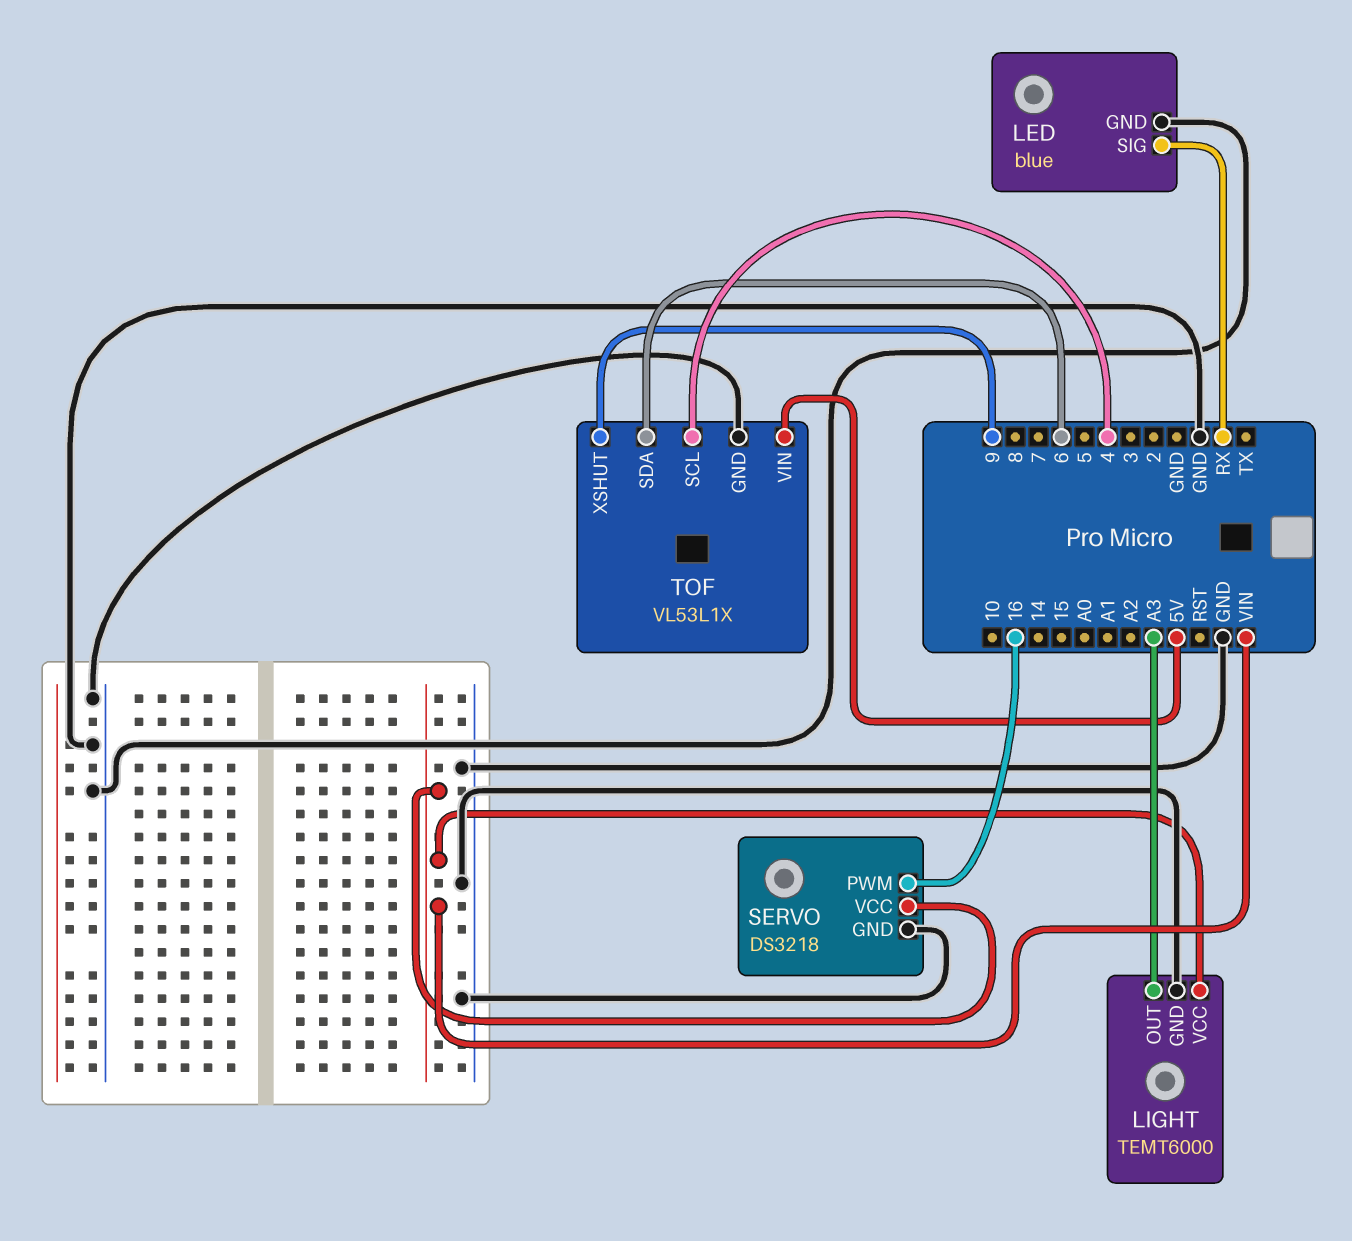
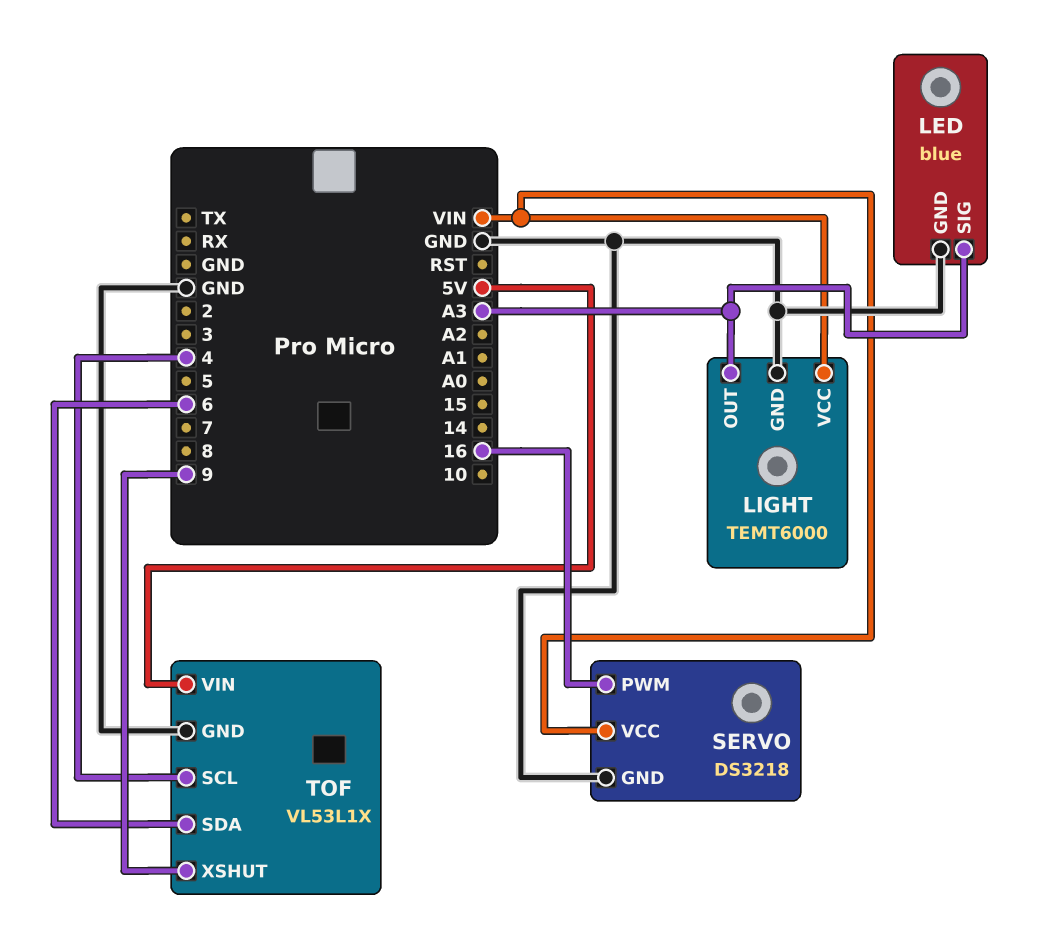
LED pin SIG: RX -> A3

